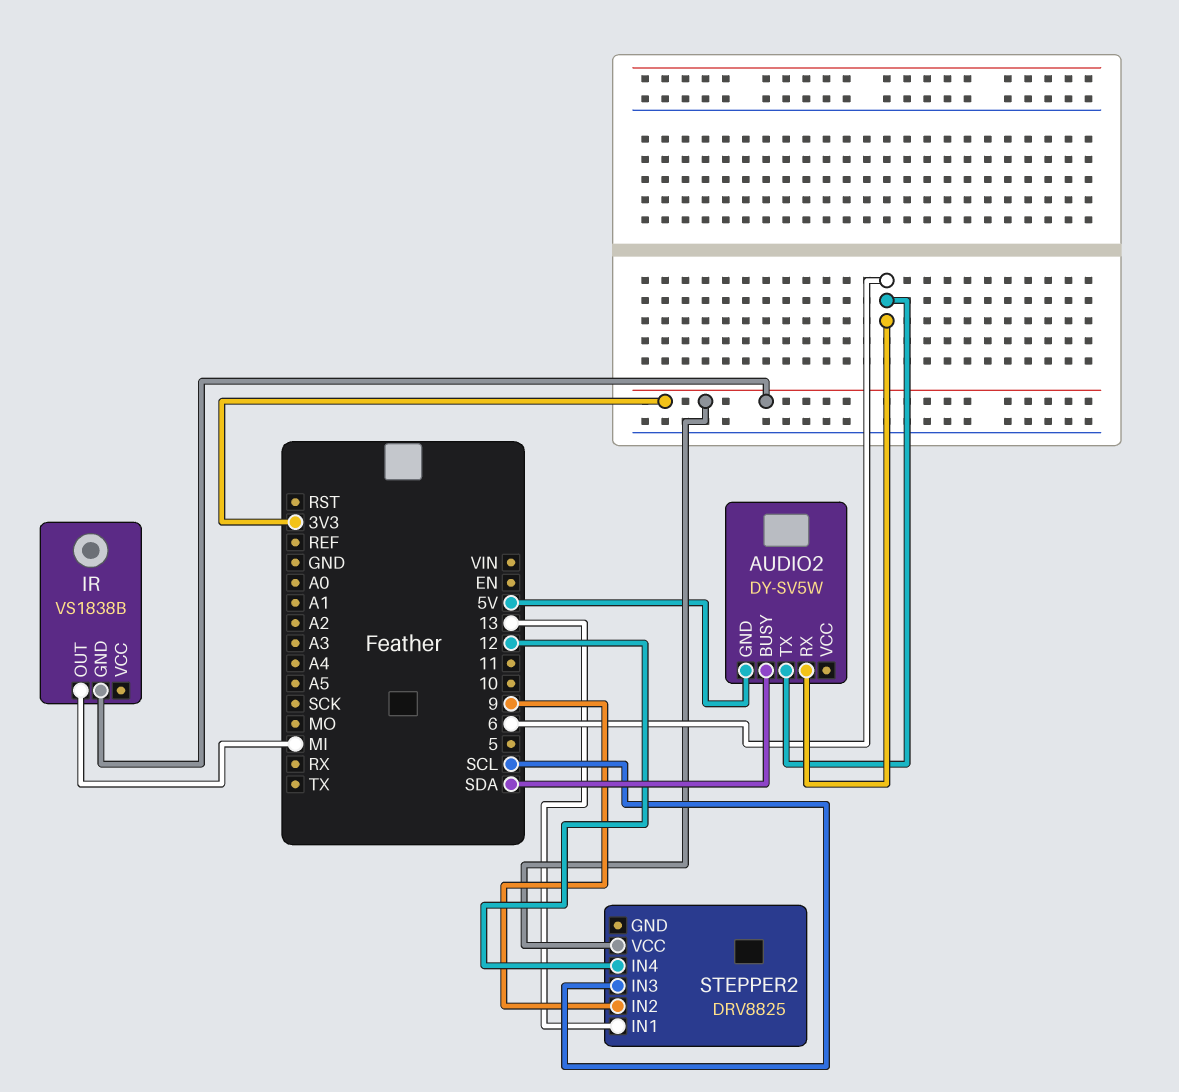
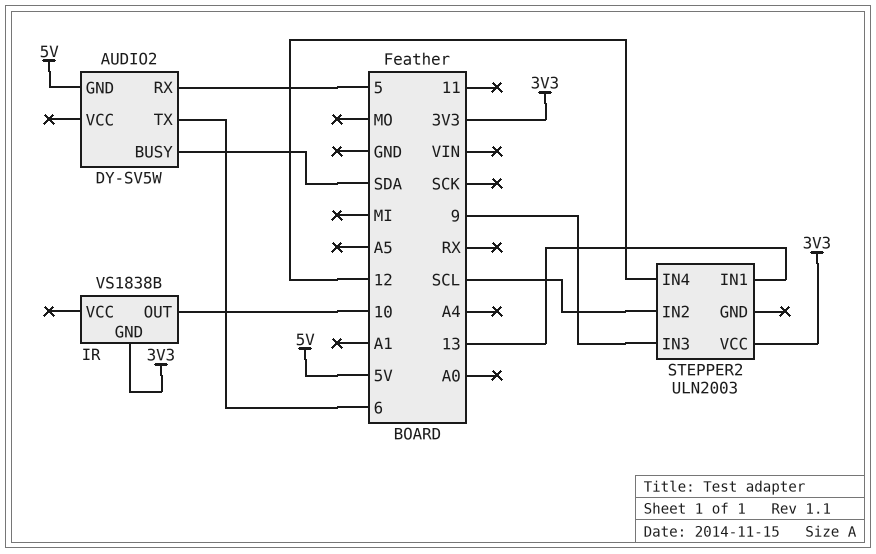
AUDIO2 pin RX: 6 -> 5
IR pin OUT: MI -> 10
STEPPER2: DRV8825 -> ULN2003
STEPPER2 pin IN2: 9 -> SCL
STEPPER2 pin IN3: SCL -> 9

